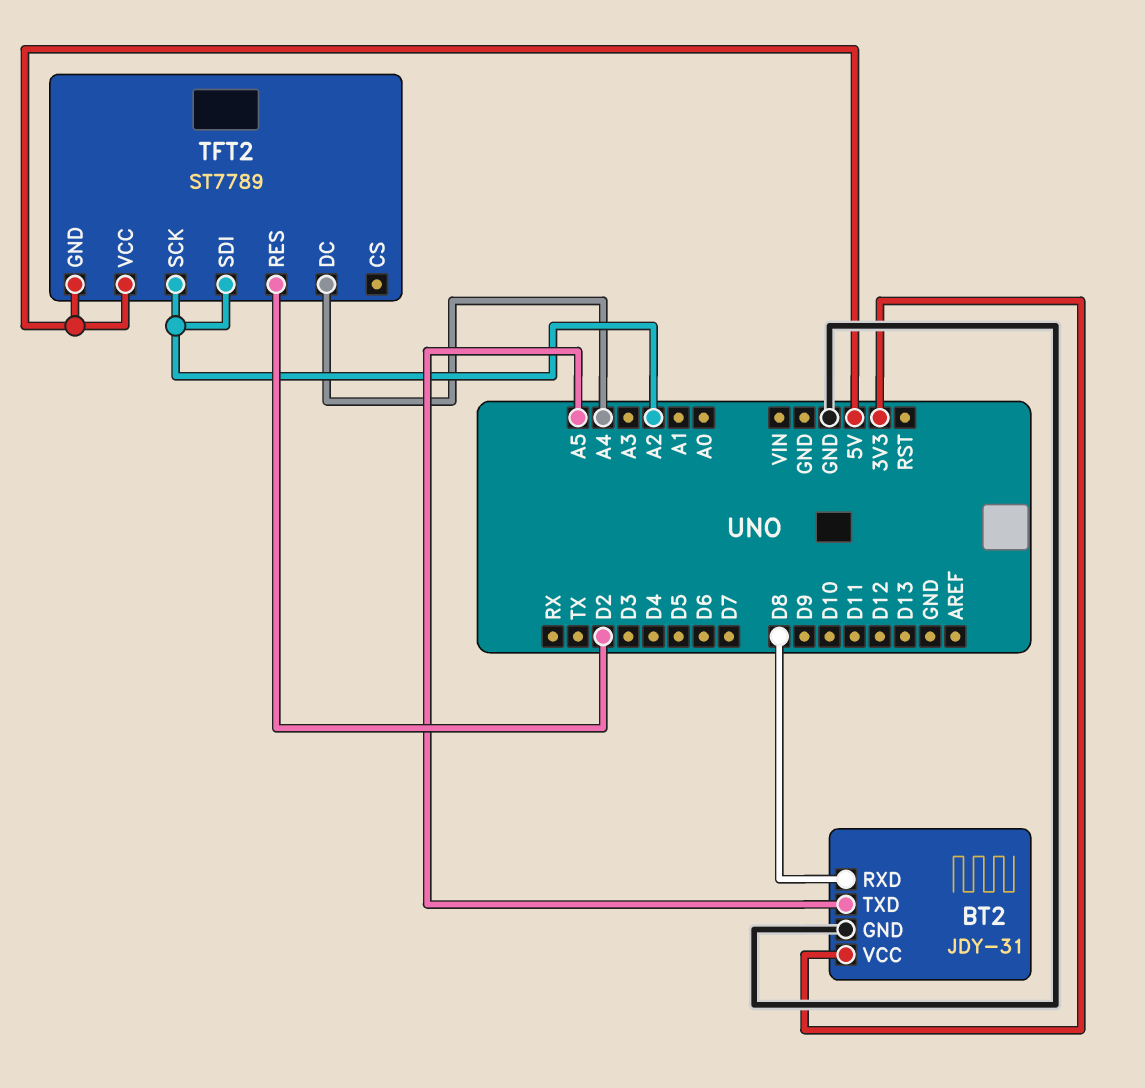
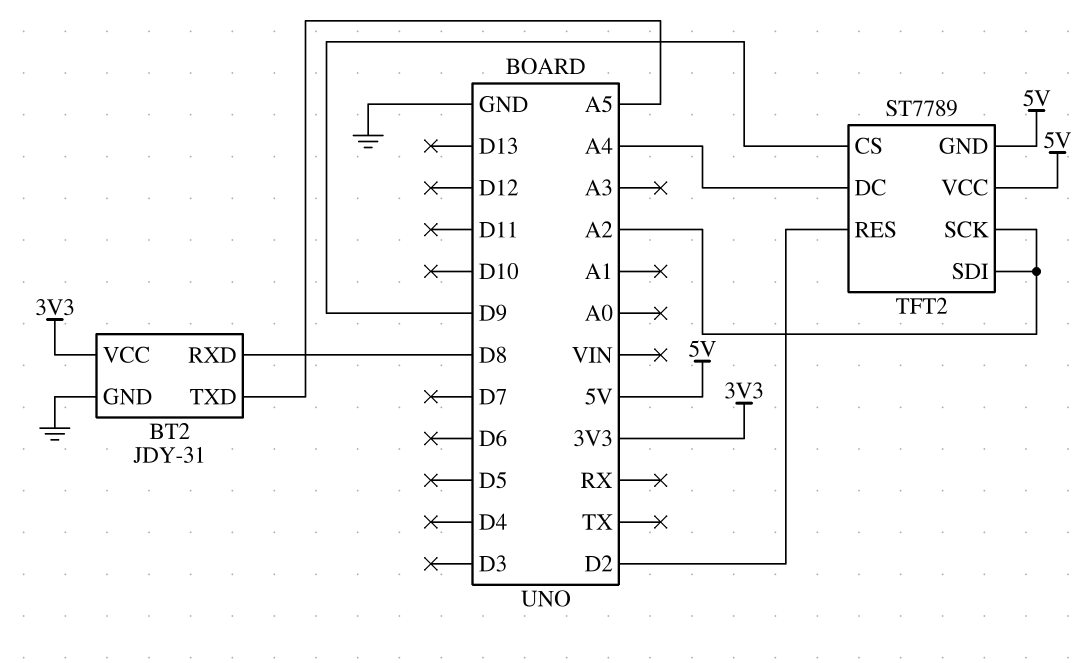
TFT2 pin CS: none -> D9

